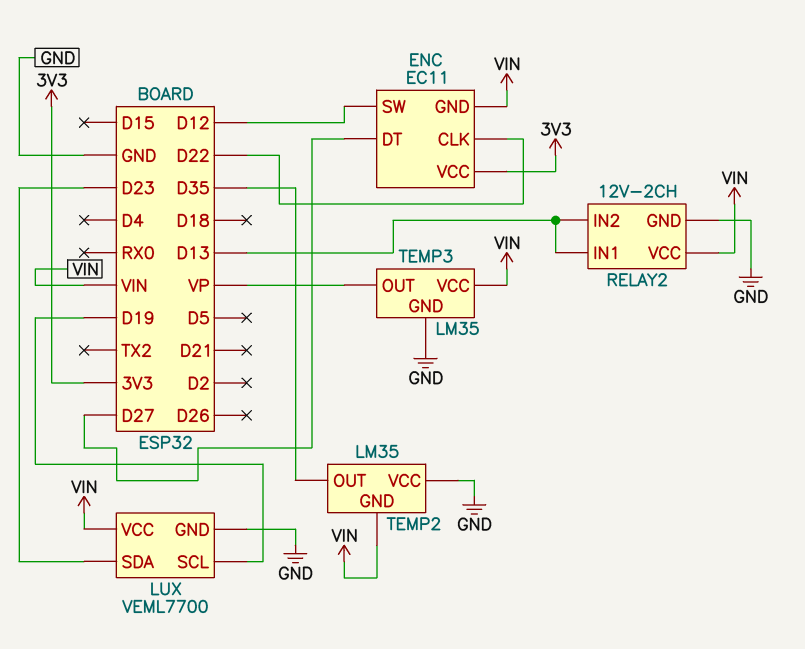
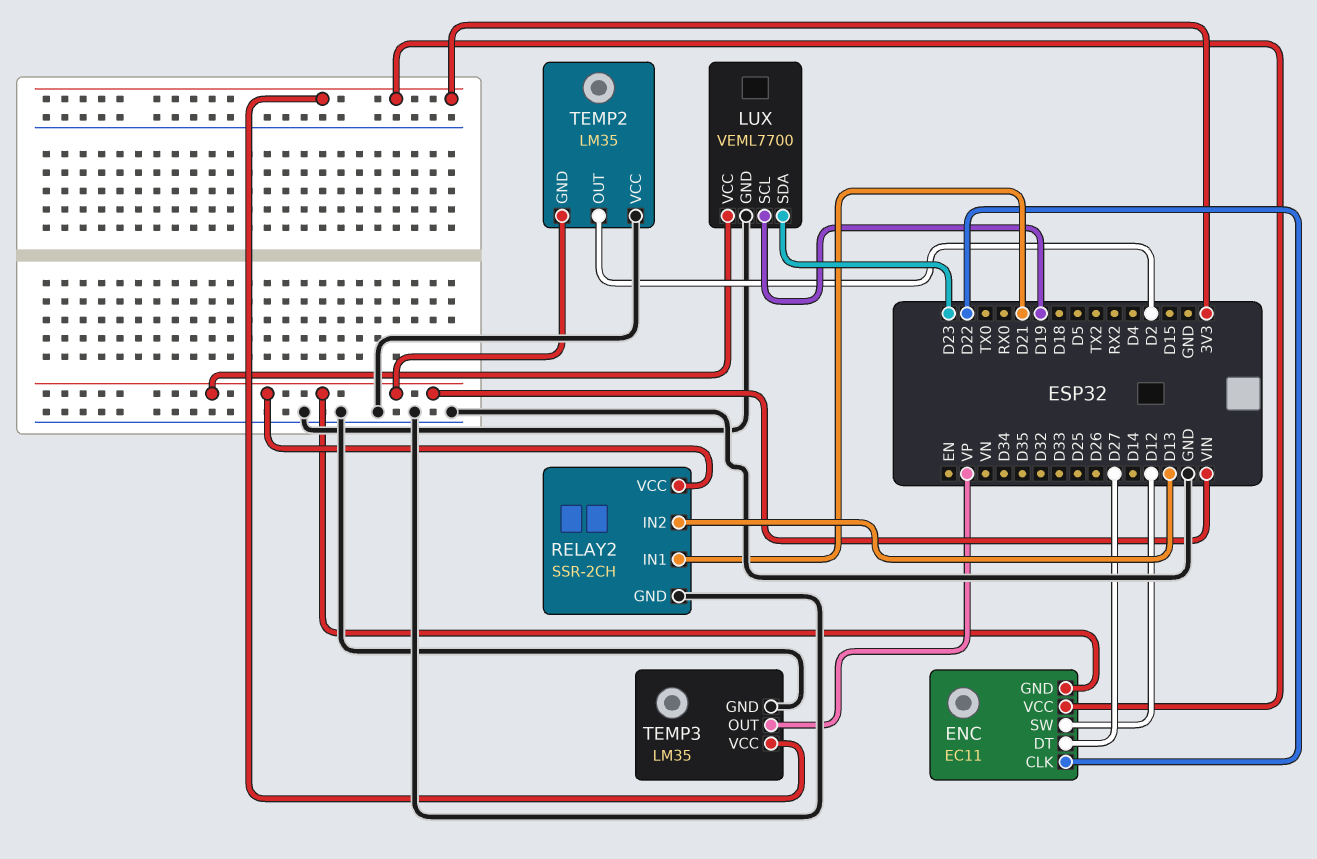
RELAY2: 12V-2CH -> SSR-2CH
RELAY2 pin IN1: D13 -> D21
TEMP2 pin OUT: D35 -> D2
TEMP3 pin VCC: VIN -> 3V3

